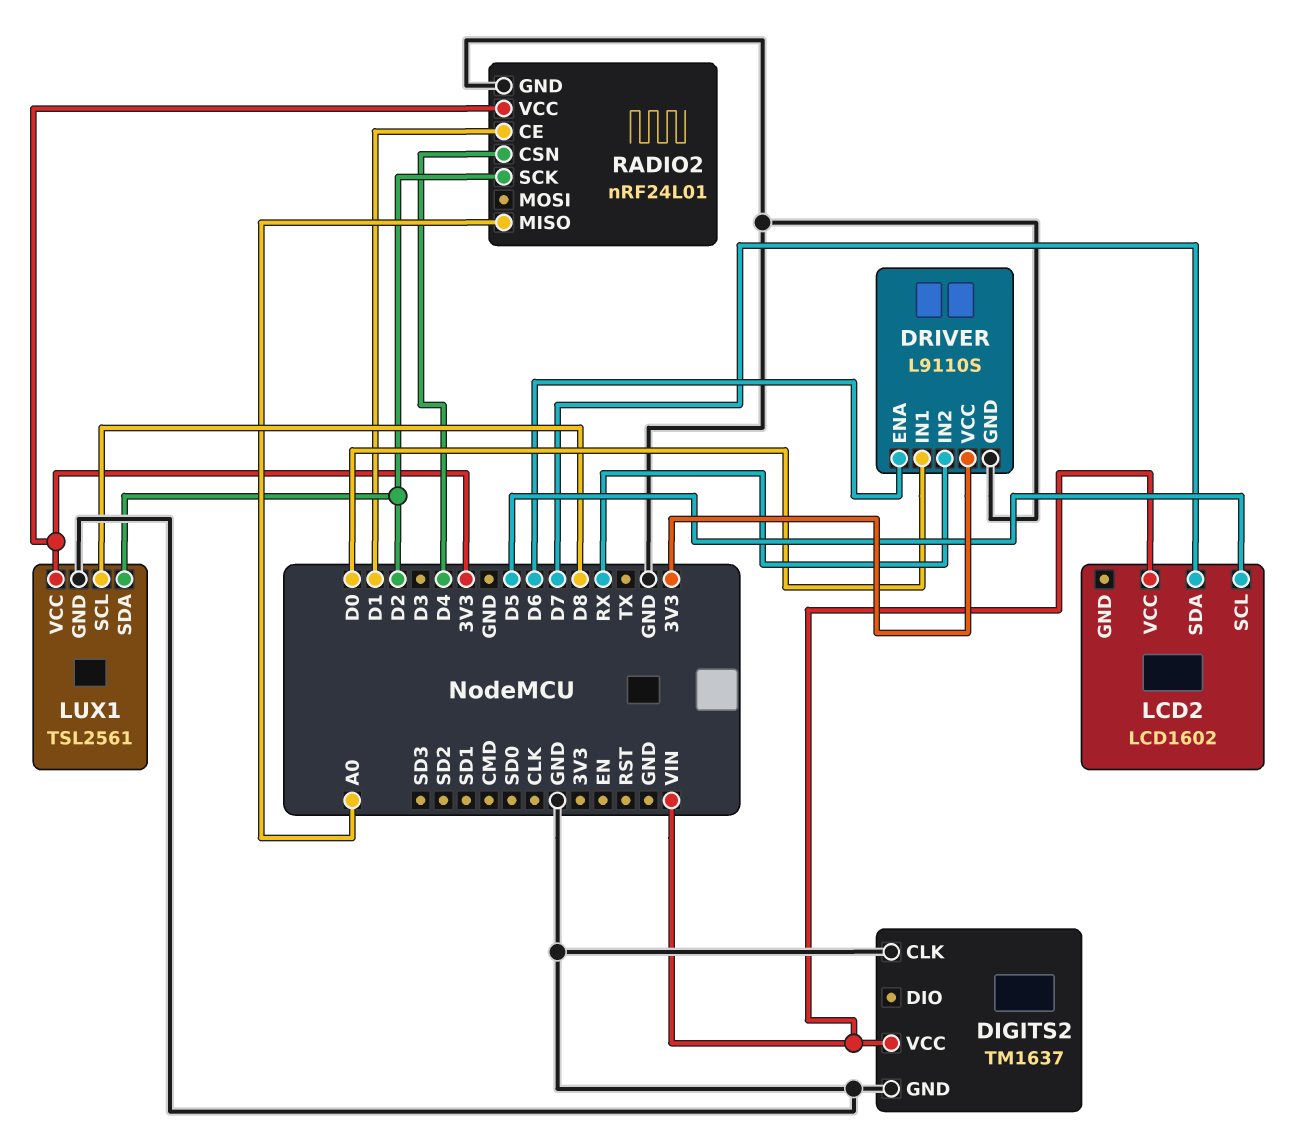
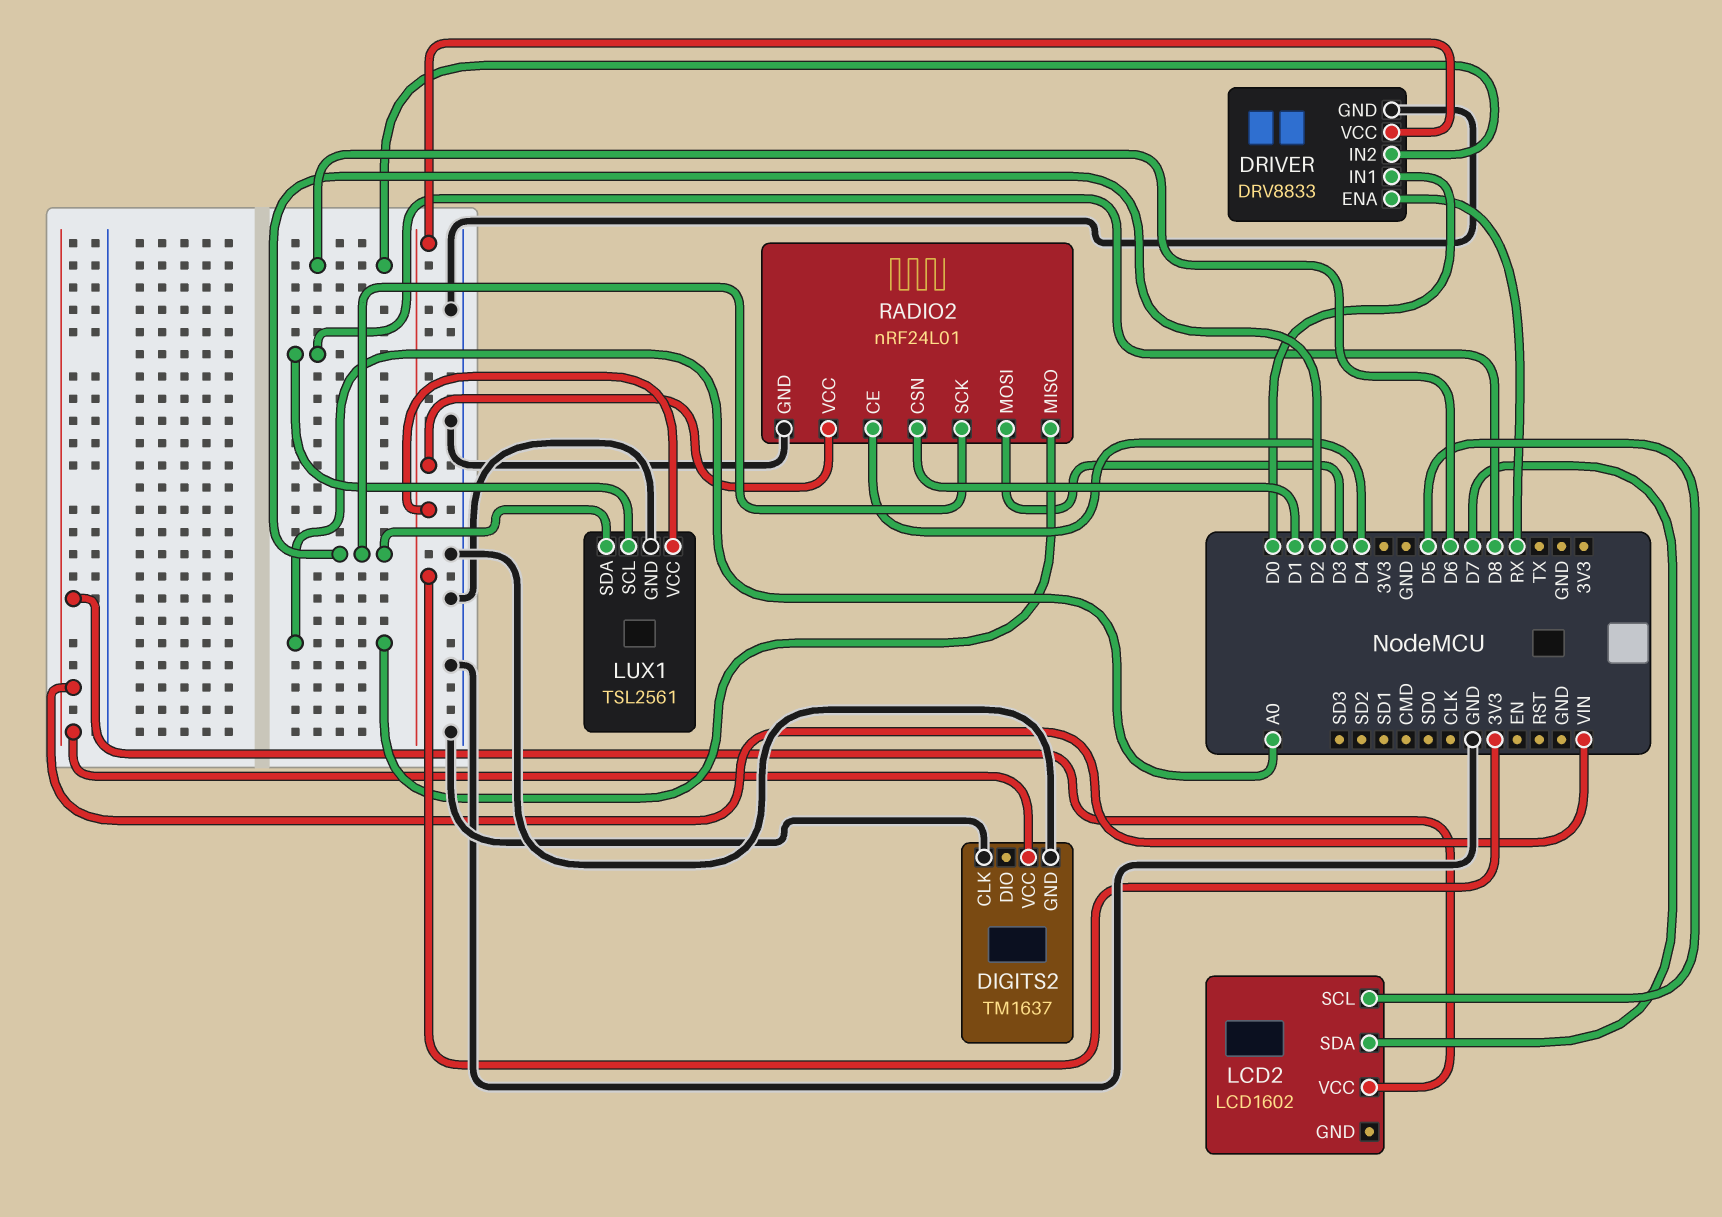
DRIVER: L9110S -> DRV8833
DRIVER pin ENA: D6 -> RX
DRIVER pin IN2: RX -> D6
RADIO2 pin CE: D1 -> D4
RADIO2 pin CSN: D4 -> D1
RADIO2 pin MOSI: none -> D3

